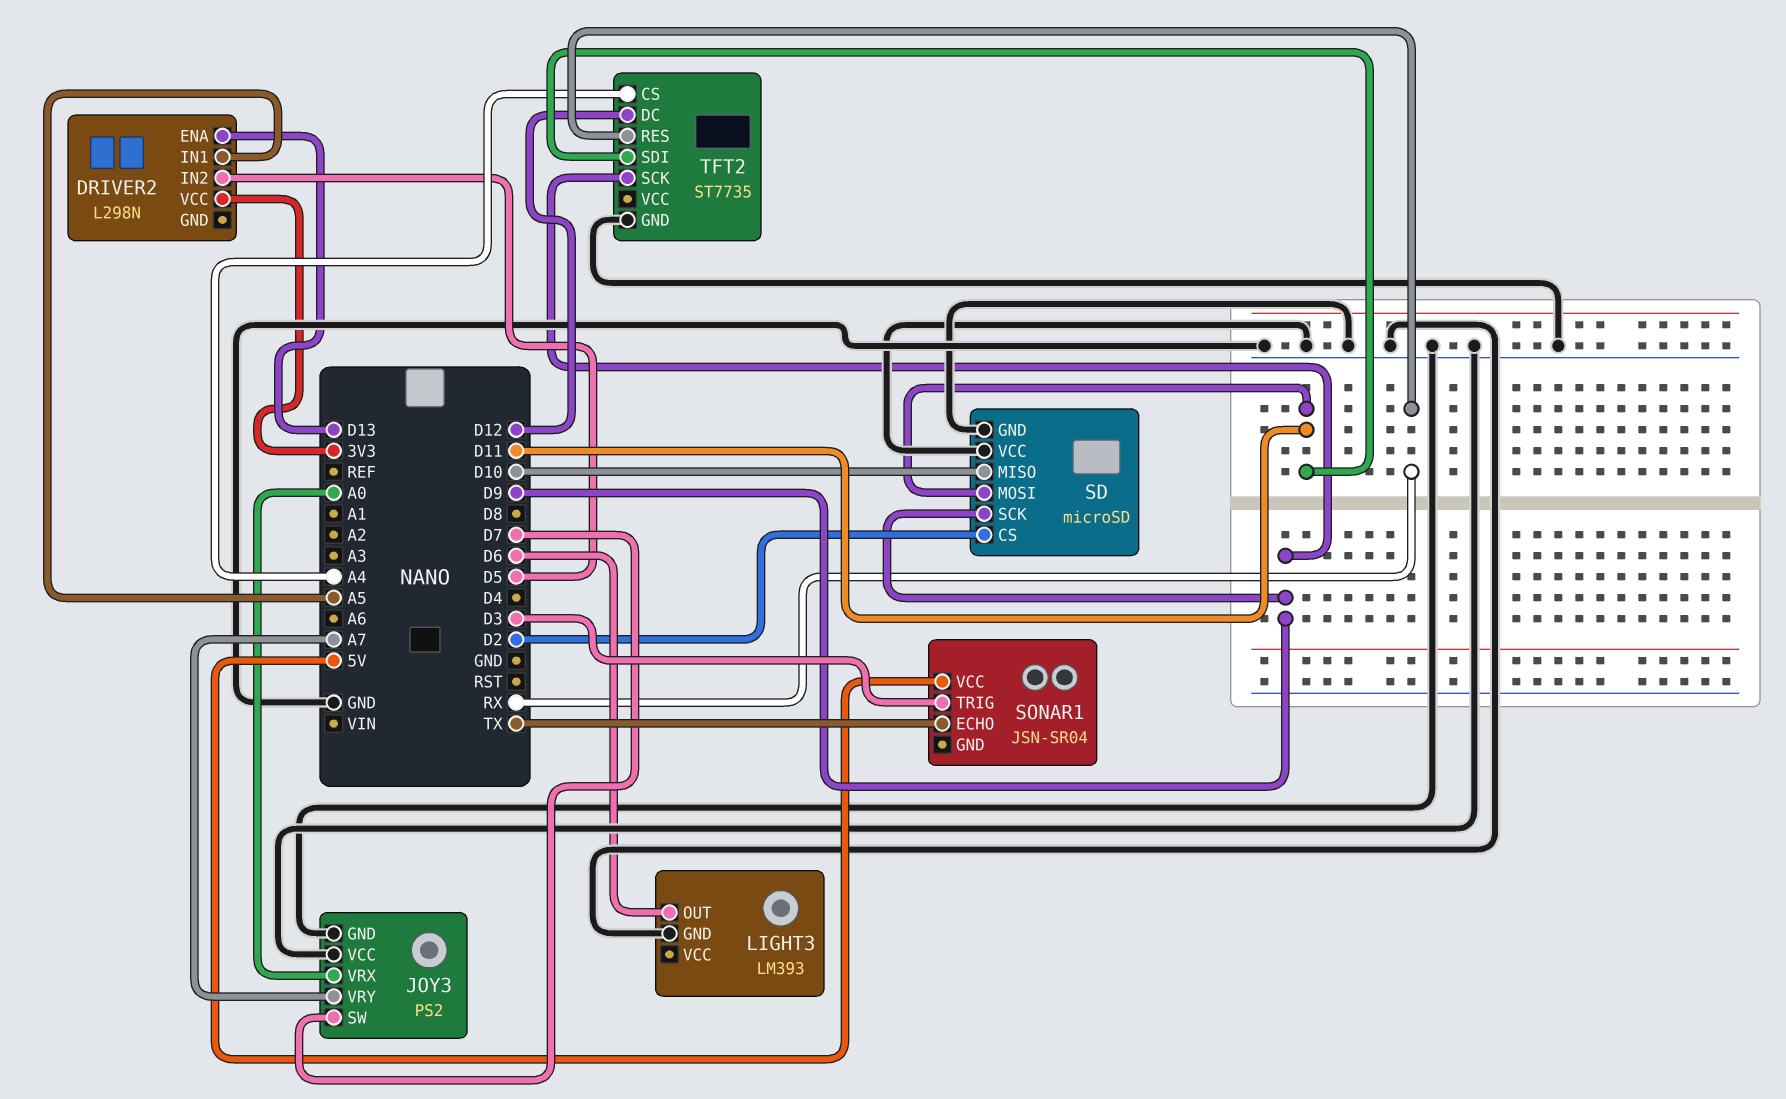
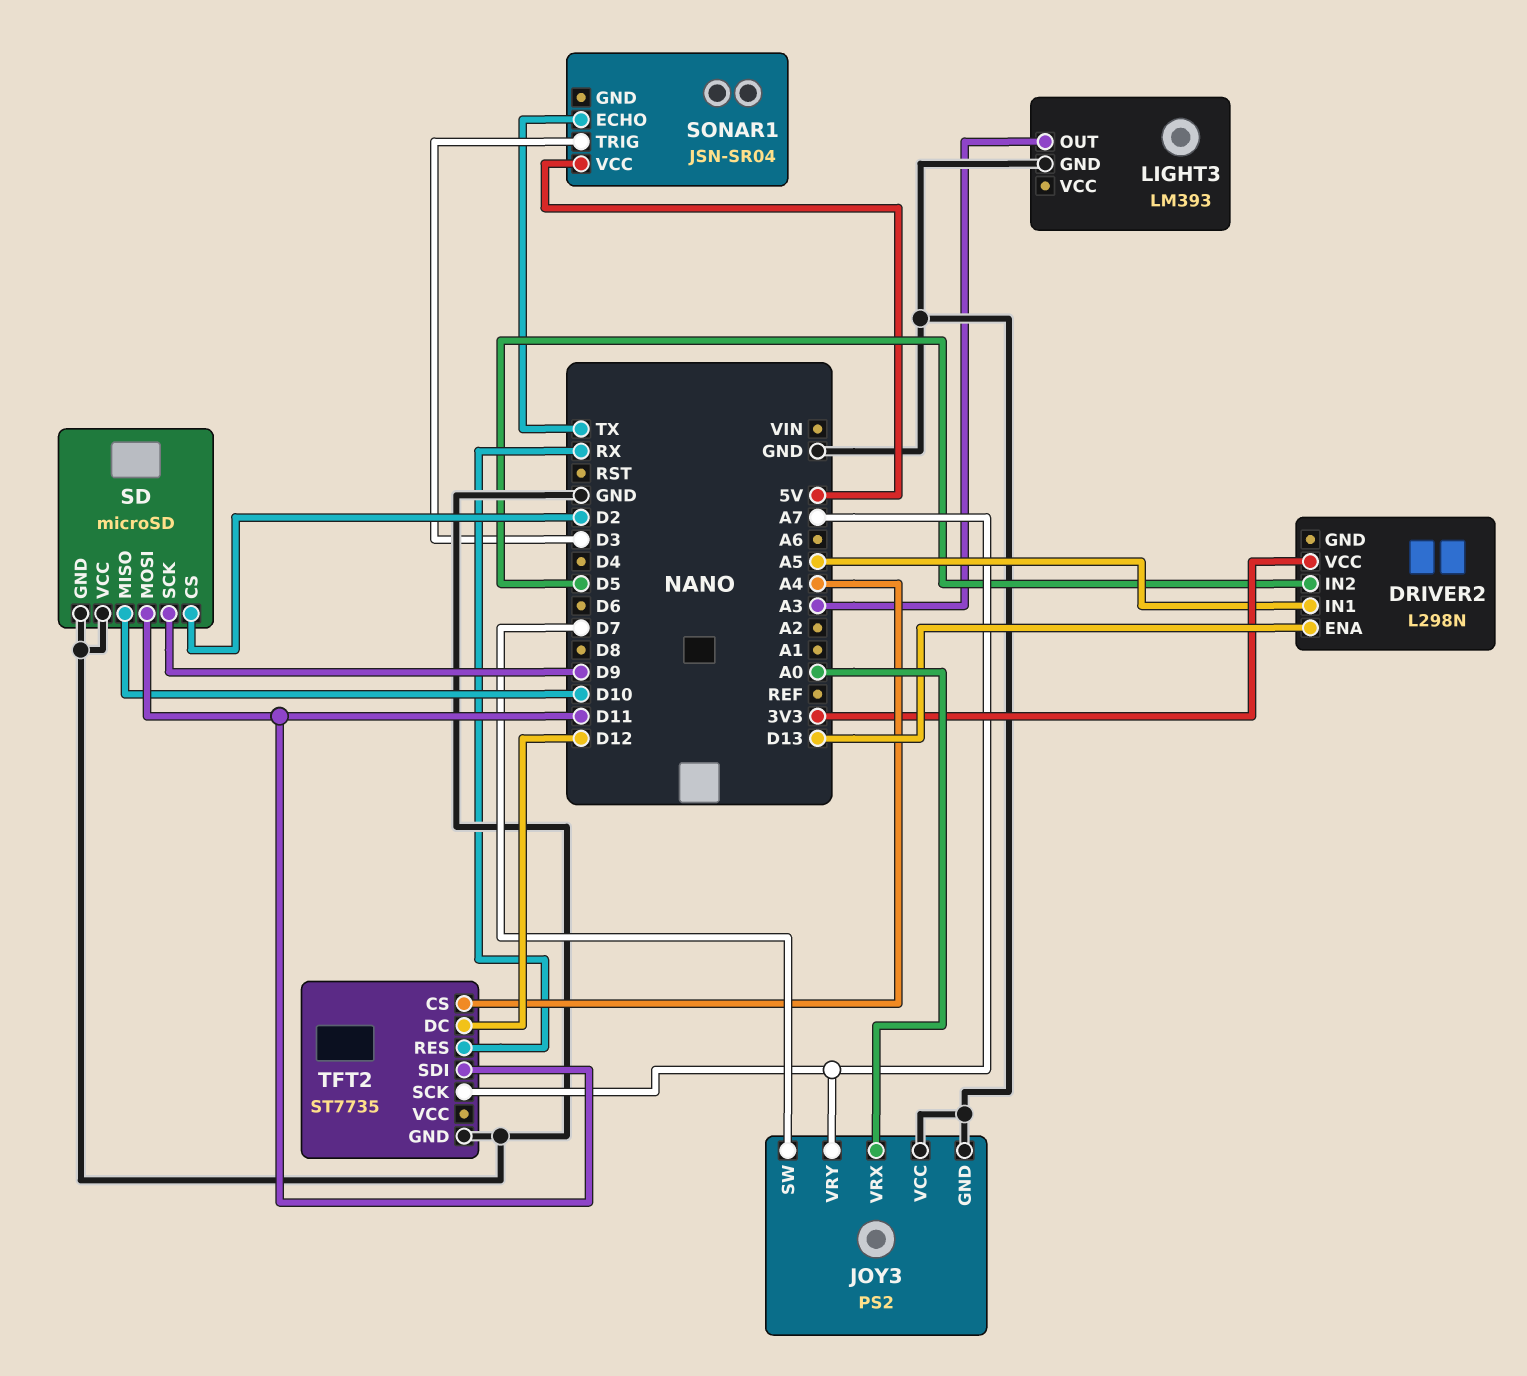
LIGHT3 pin OUT: D6 -> A3
TFT2 pin SCK: D9 -> A7

